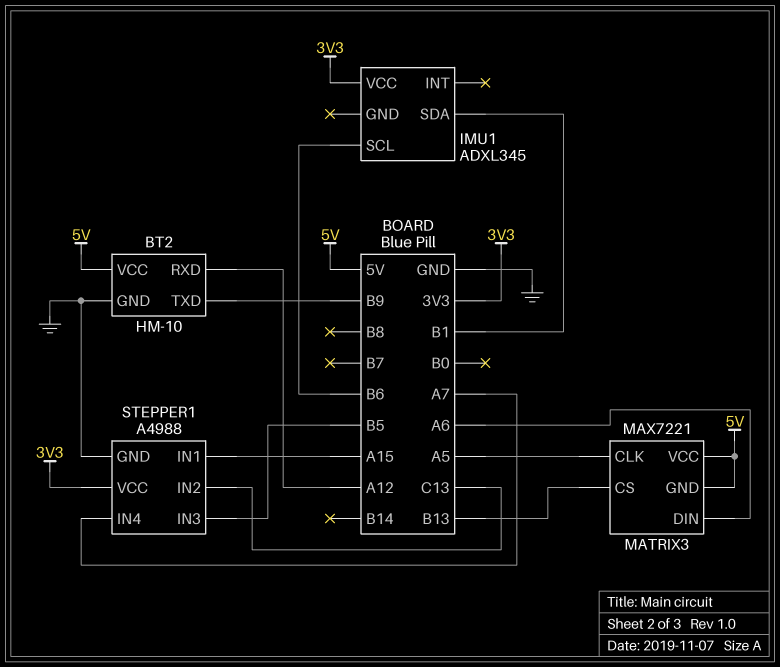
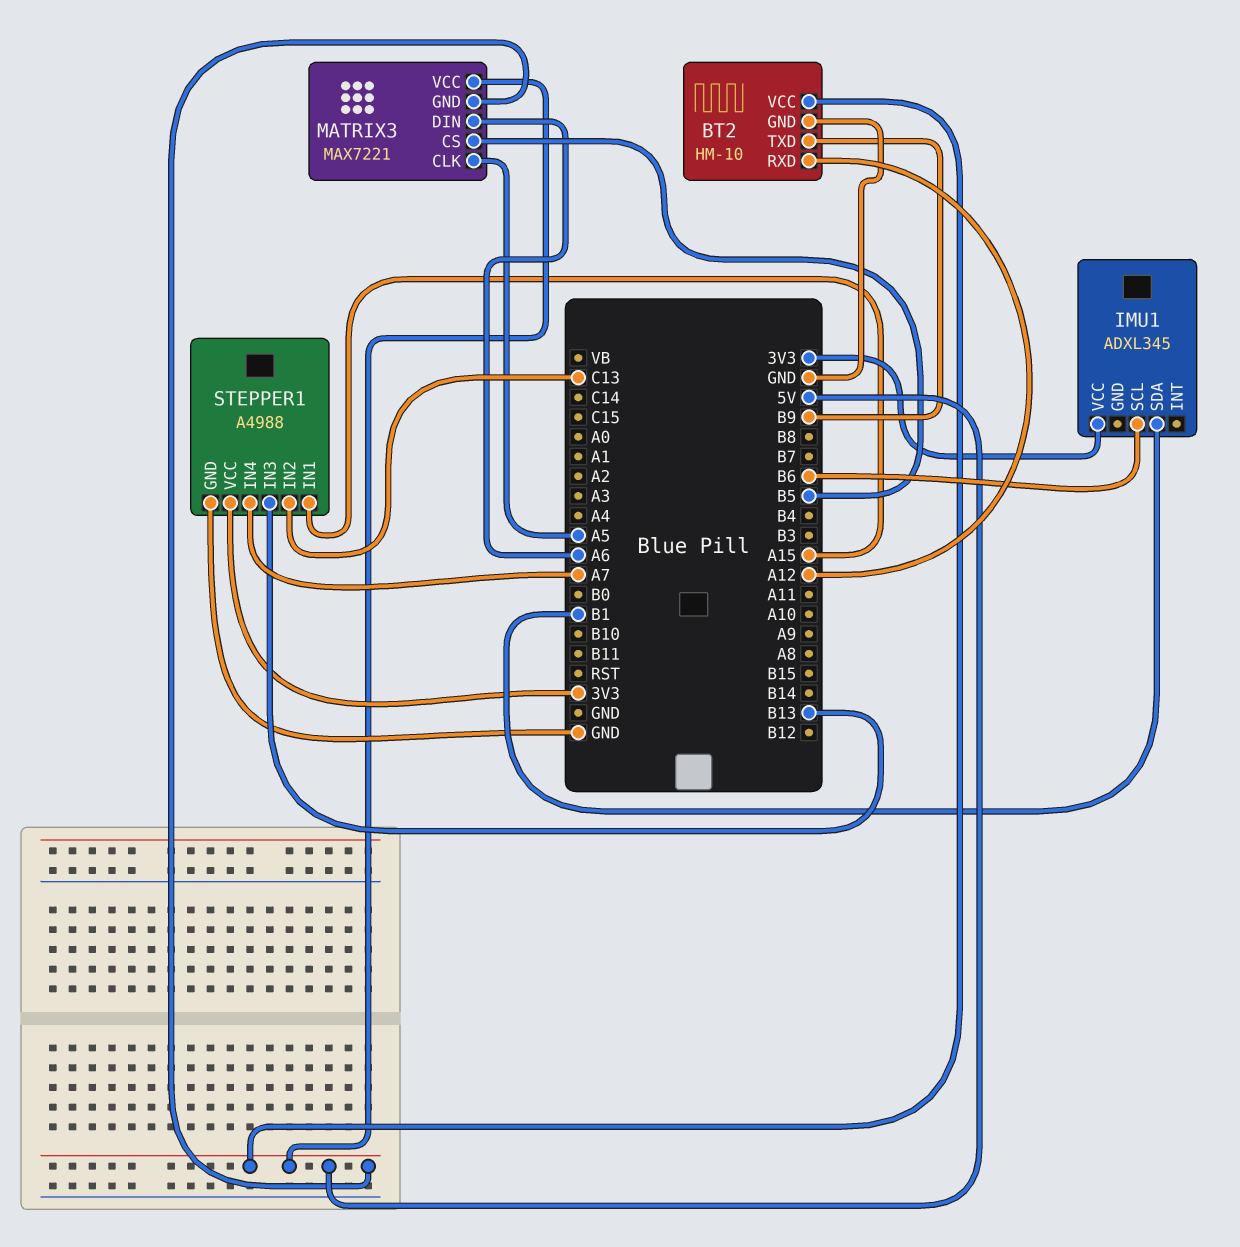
MATRIX3 pin CS: B13 -> B5
STEPPER1 pin IN3: B5 -> B13

